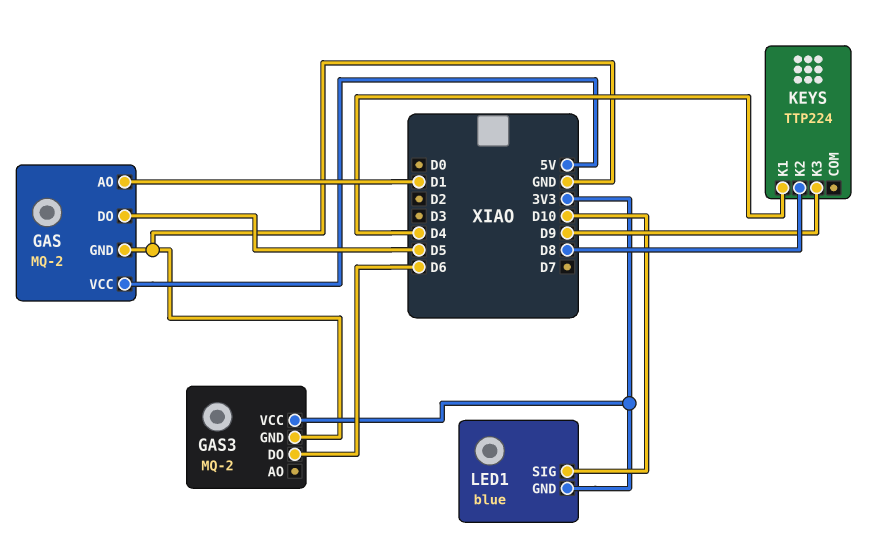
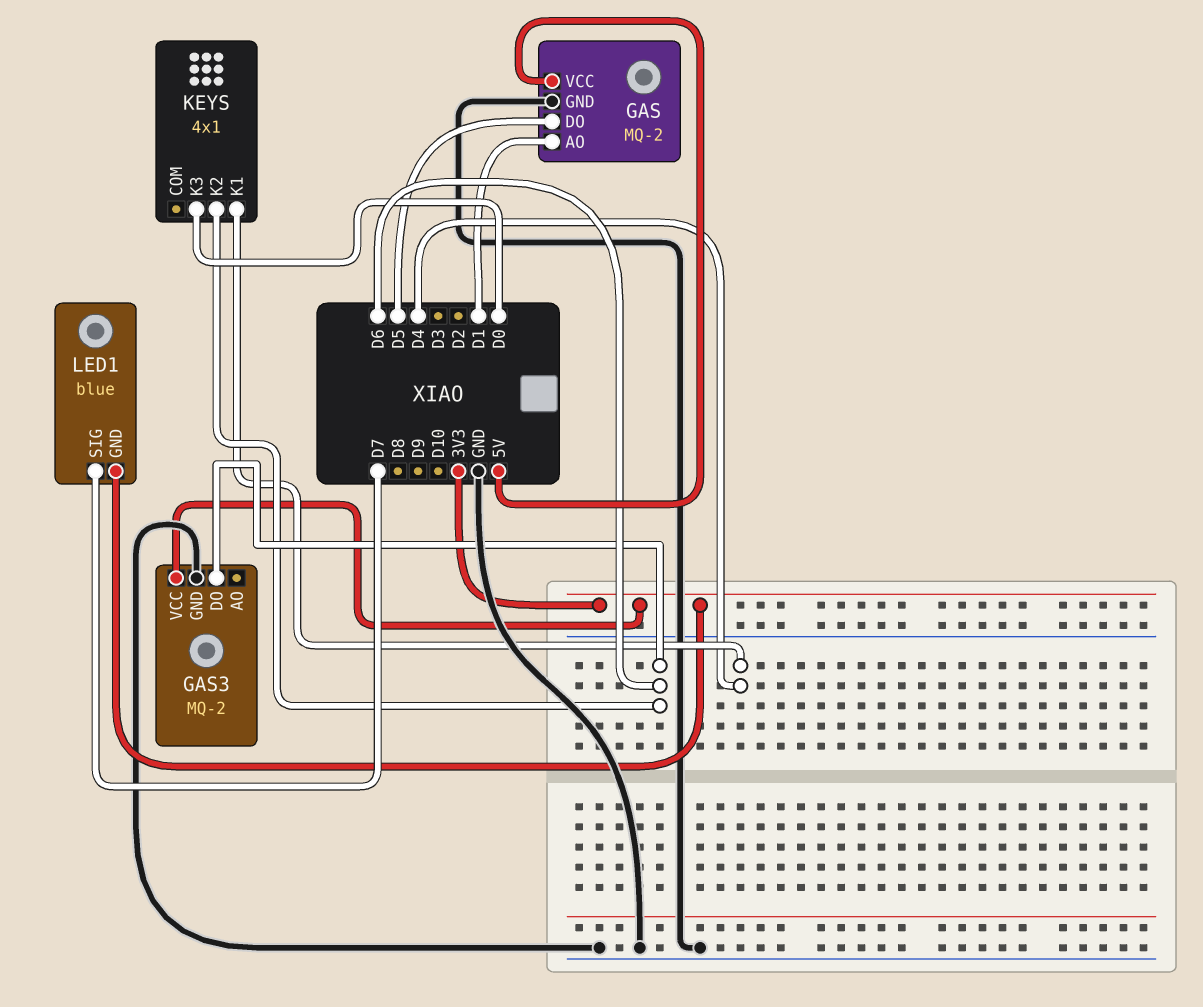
KEYS: TTP224 -> 4x1
KEYS pin K2: D8 -> D6
KEYS pin K3: D9 -> D0
LED1 pin SIG: D10 -> D7

